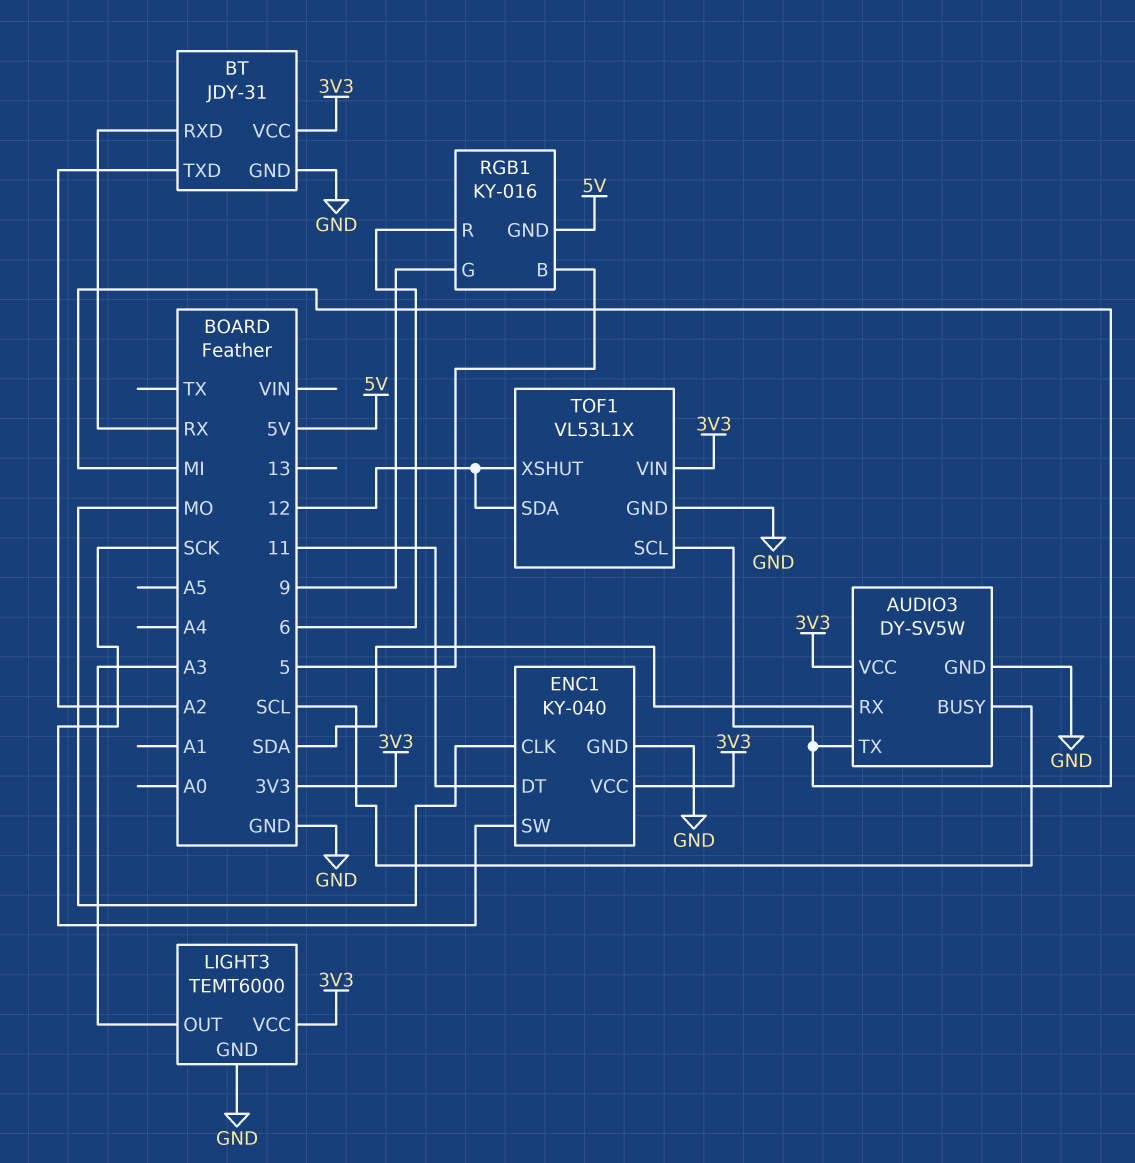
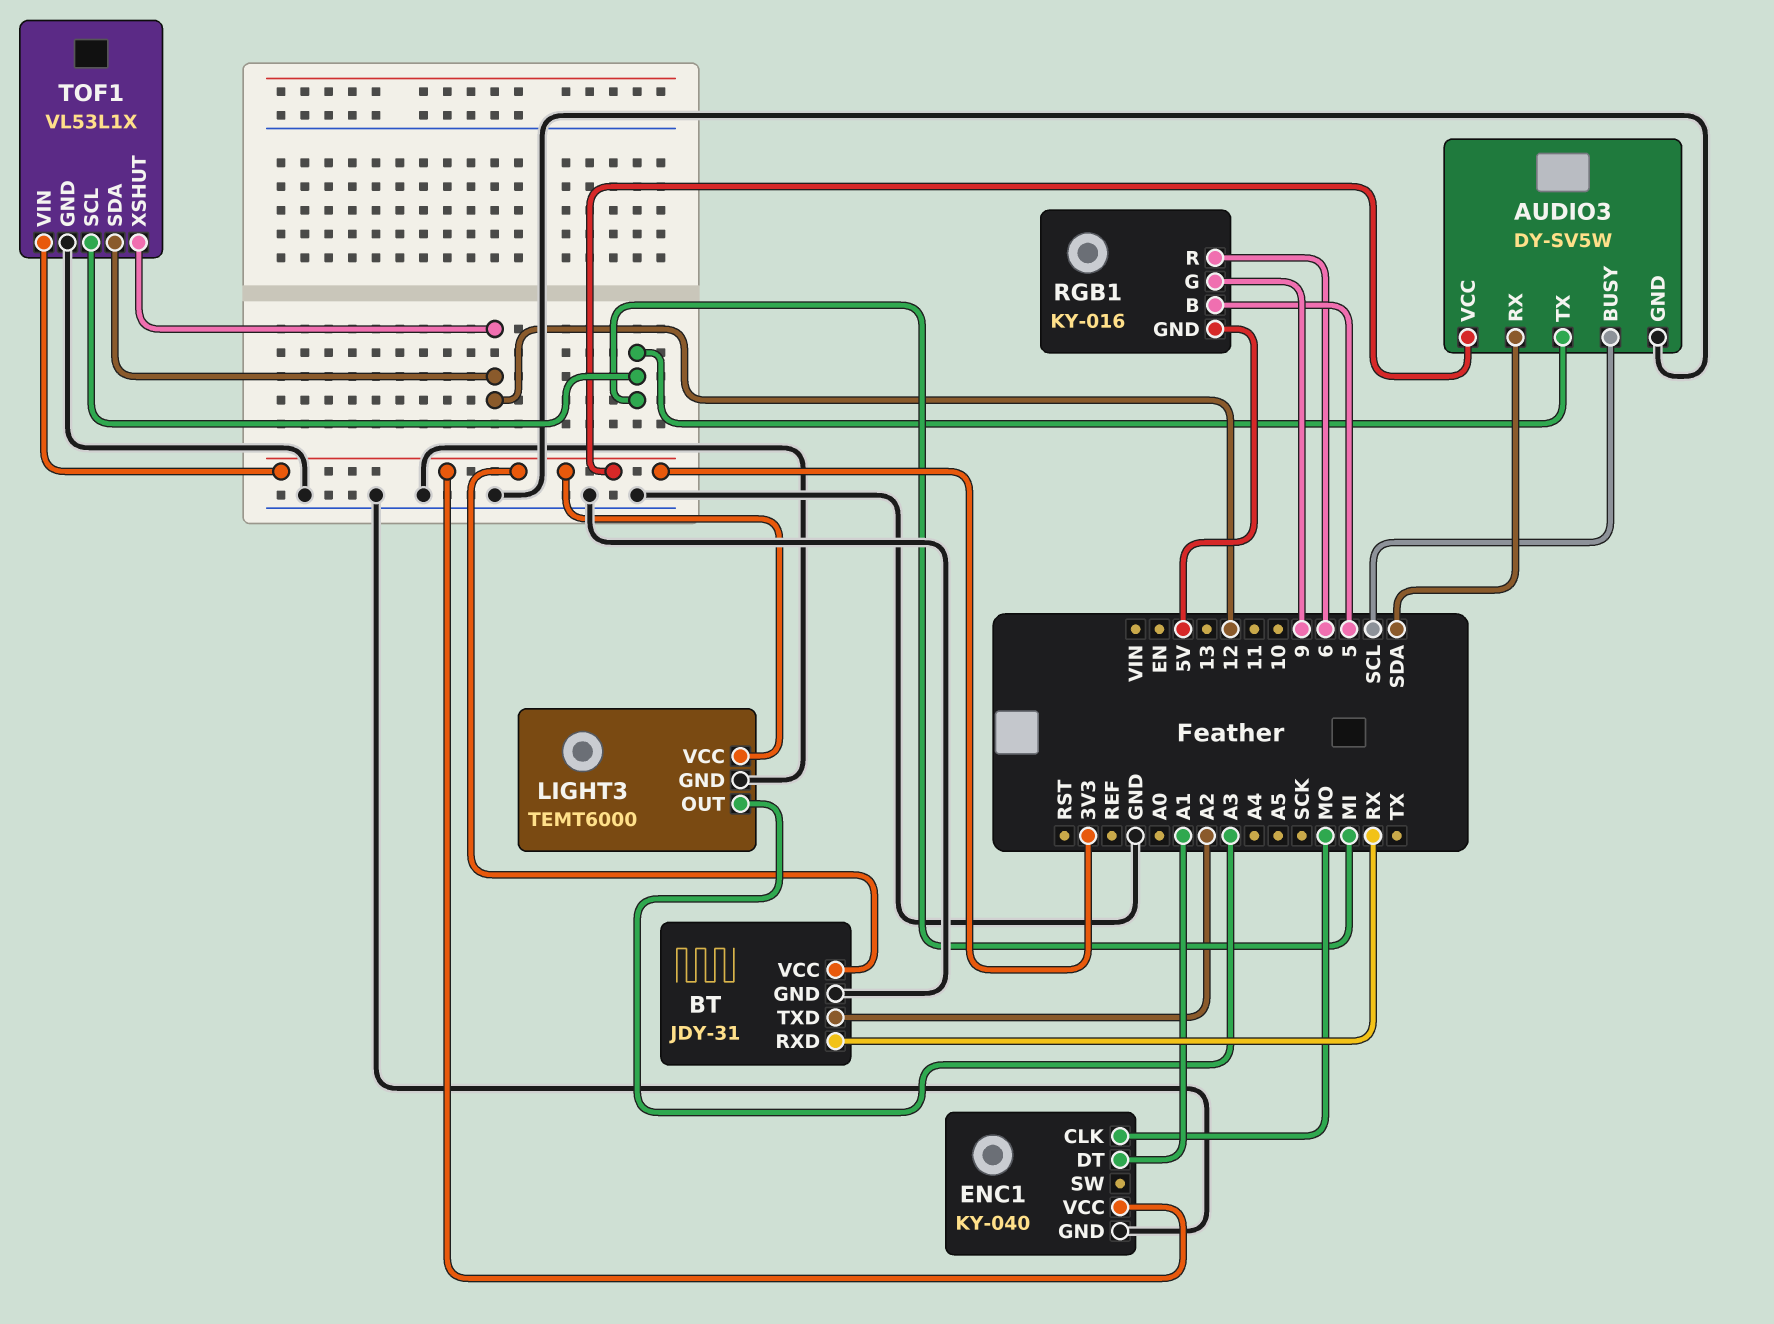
ENC1 pin DT: 11 -> A1
ENC1 pin SW: SCK -> none

